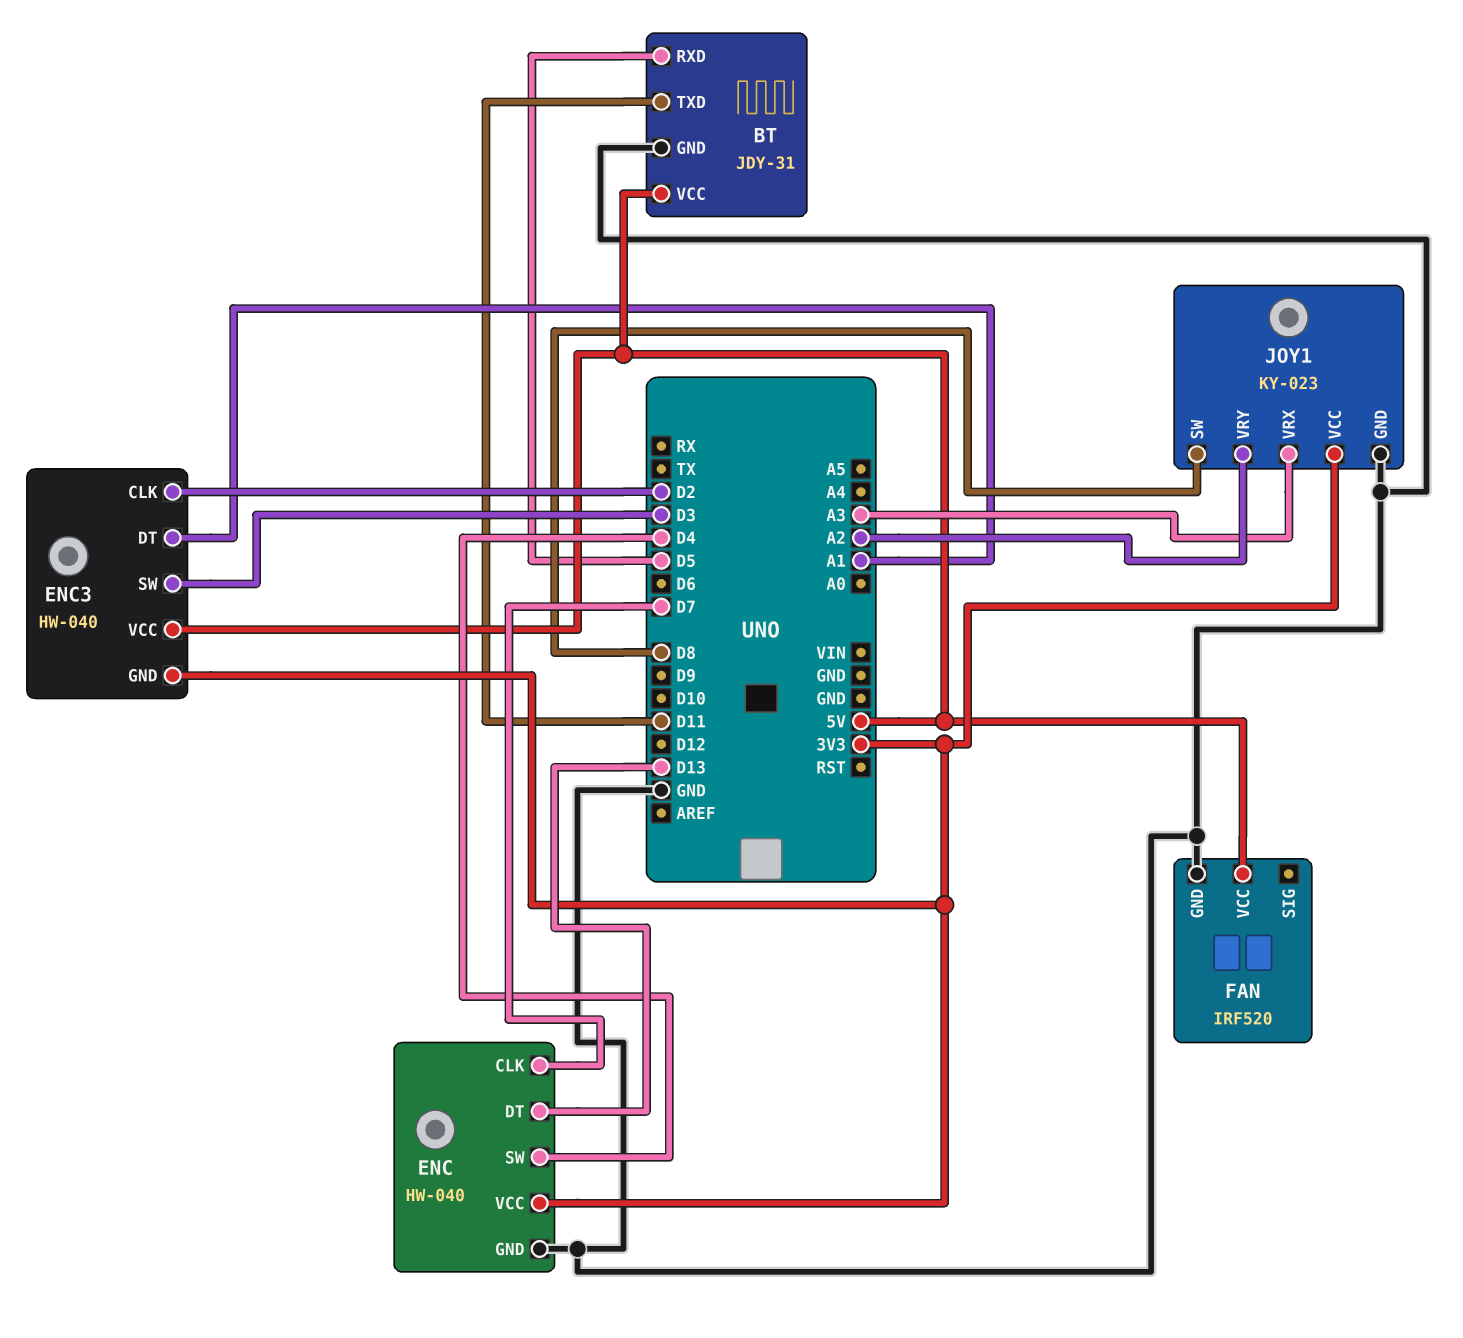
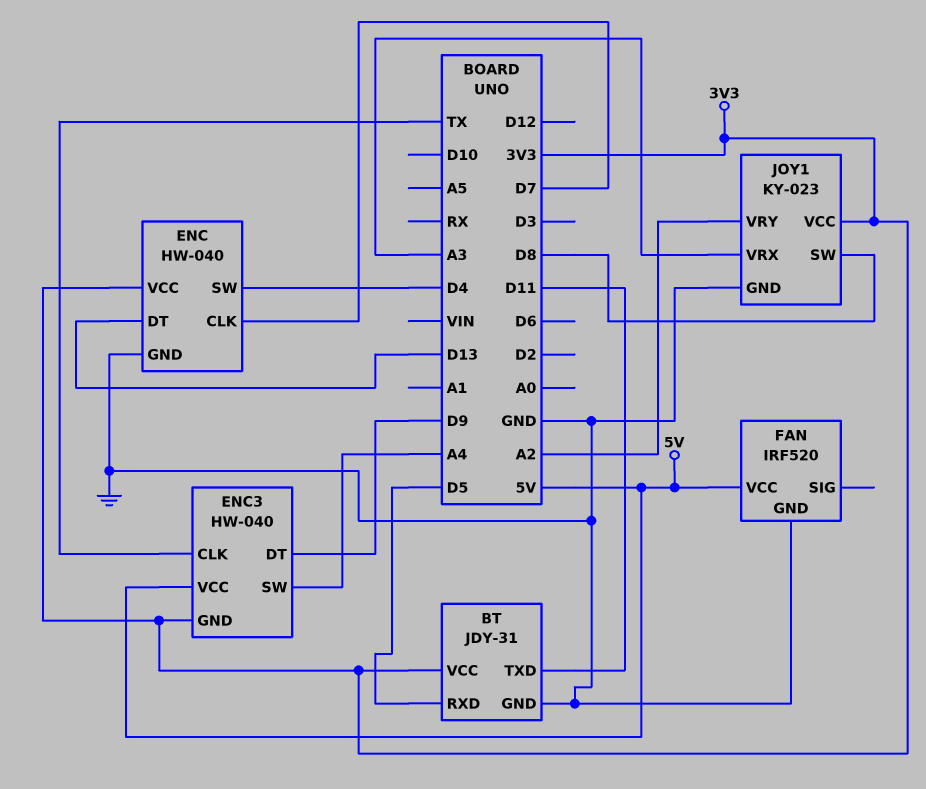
BT pin VCC: 5V -> 3V3
ENC3 pin CLK: D2 -> TX
ENC3 pin DT: A1 -> D9
ENC3 pin SW: D3 -> A4

